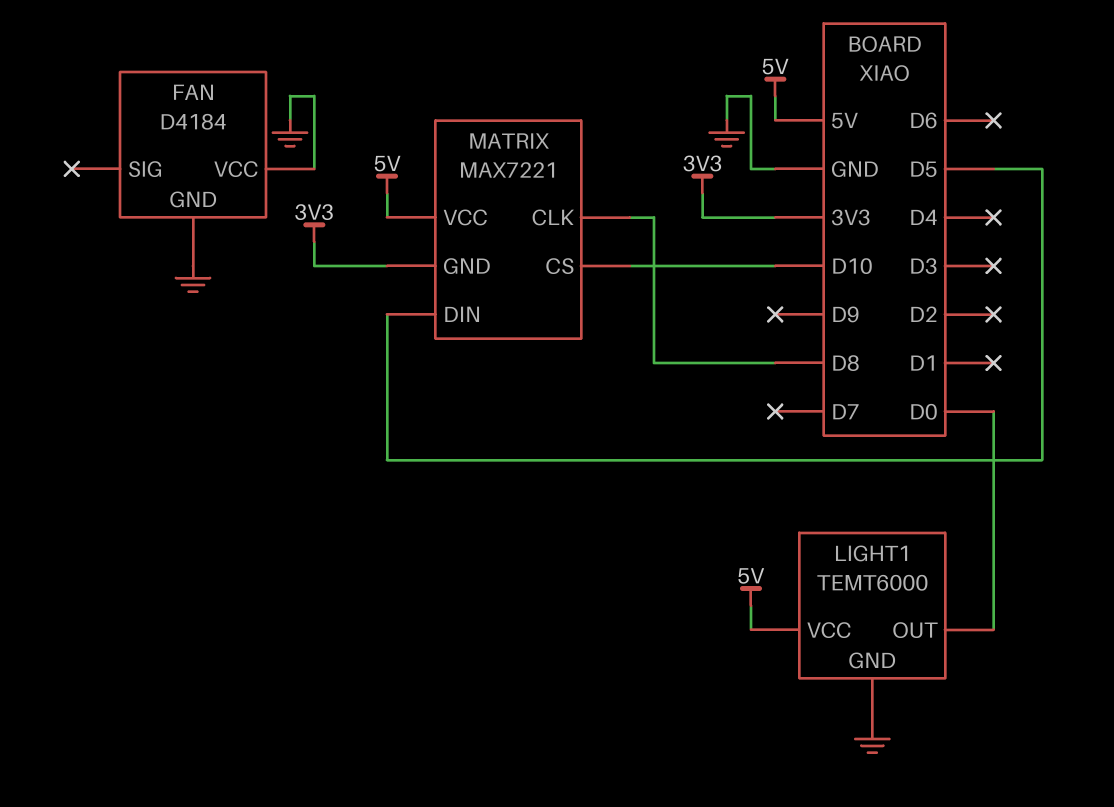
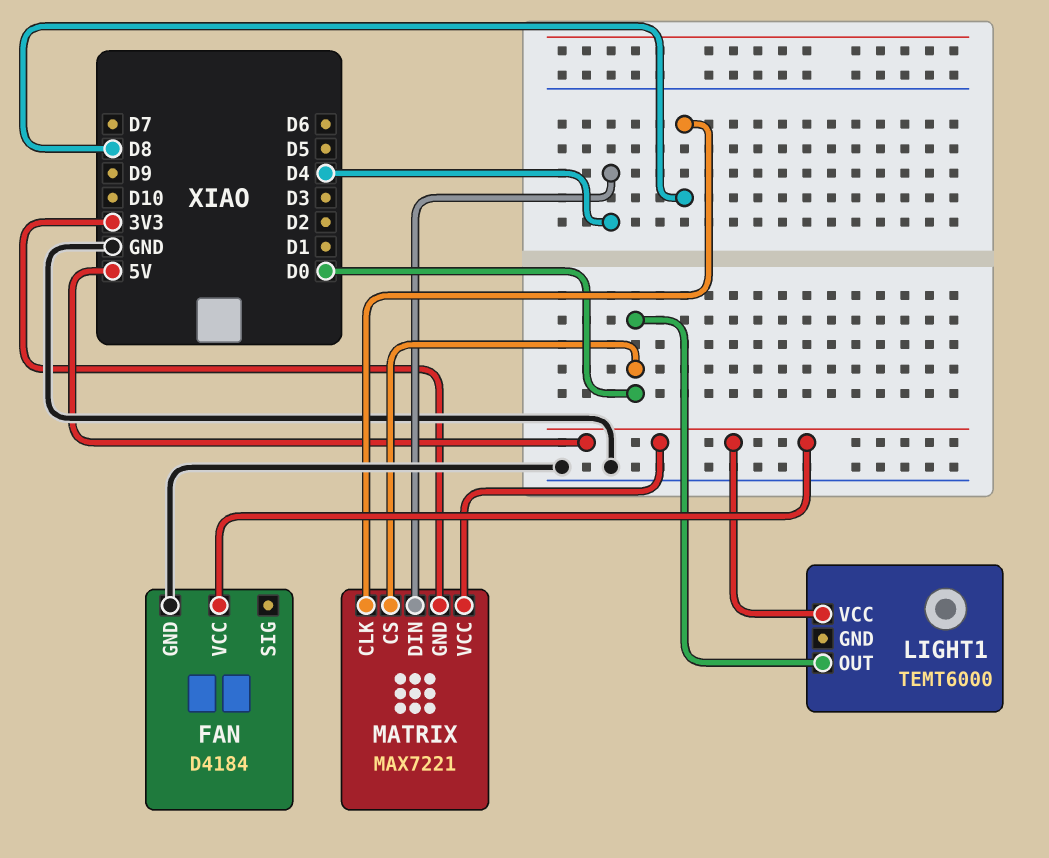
FAN pin VCC: GND -> 5V
LIGHT1 pin GND: GND -> none
MATRIX pin CS: D10 -> D0
MATRIX pin DIN: D5 -> D4

